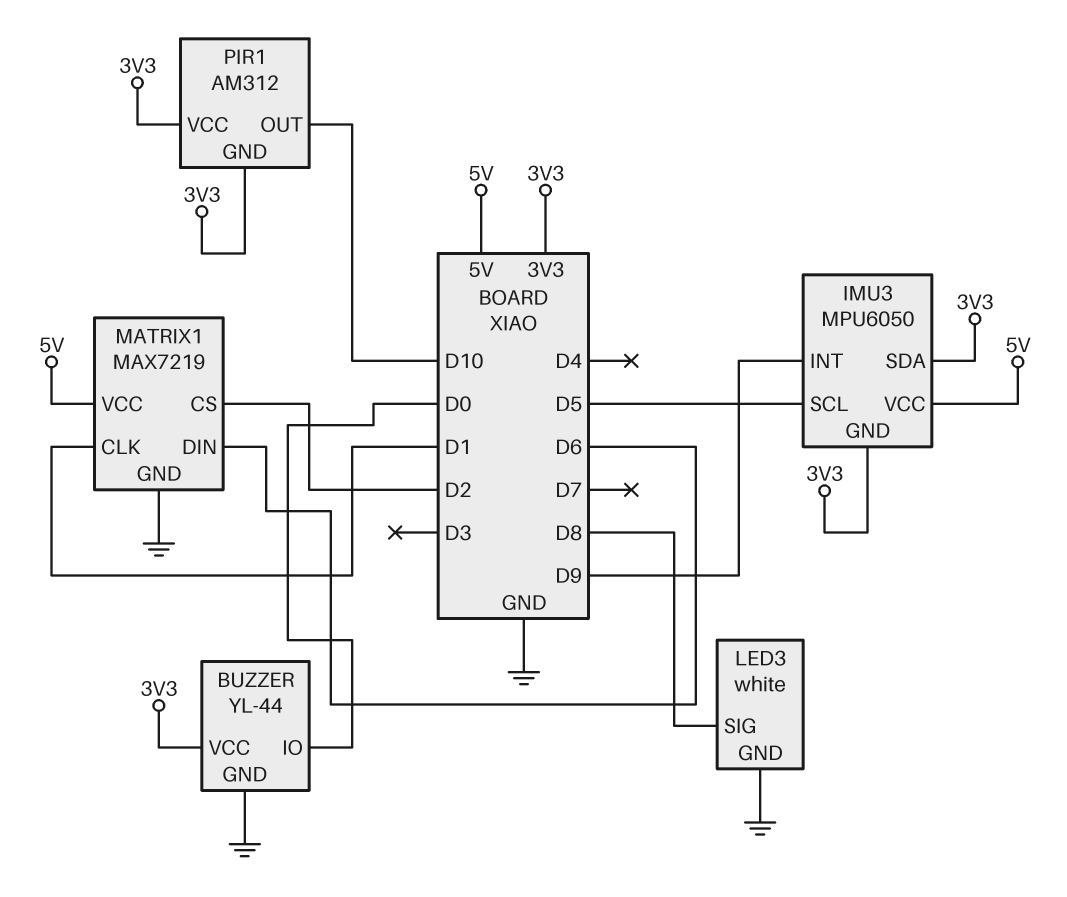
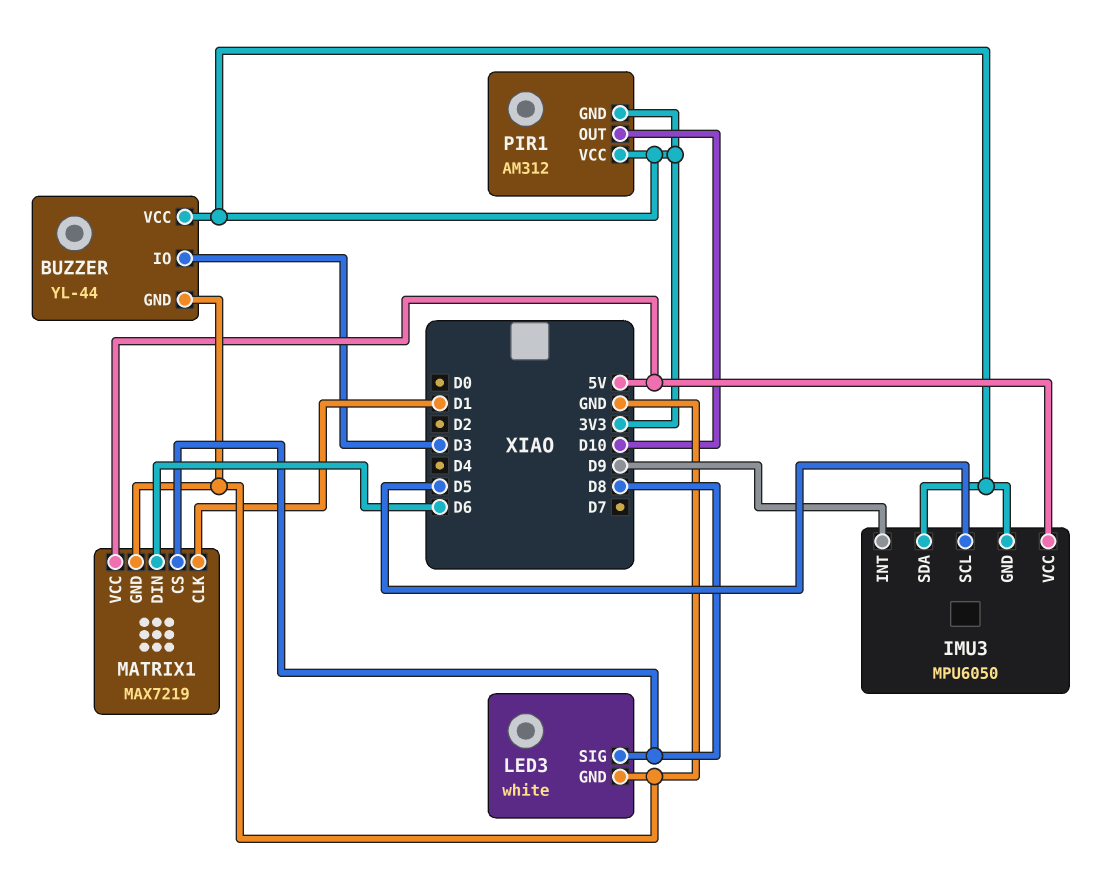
BUZZER pin IO: D0 -> D3
MATRIX1 pin CS: D2 -> D8

